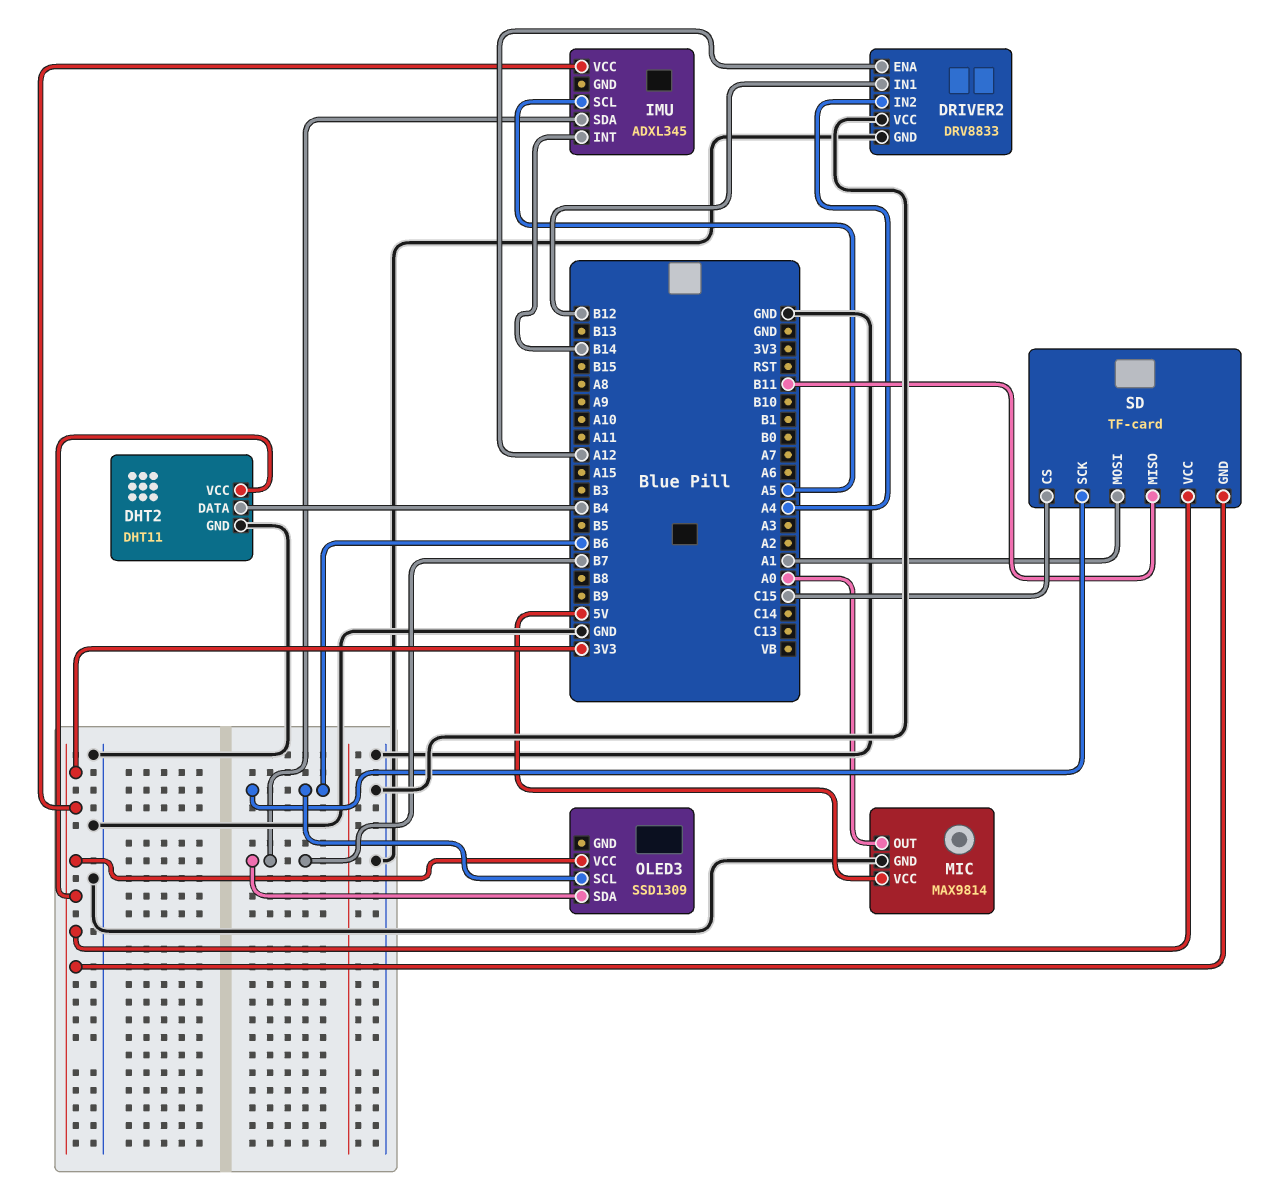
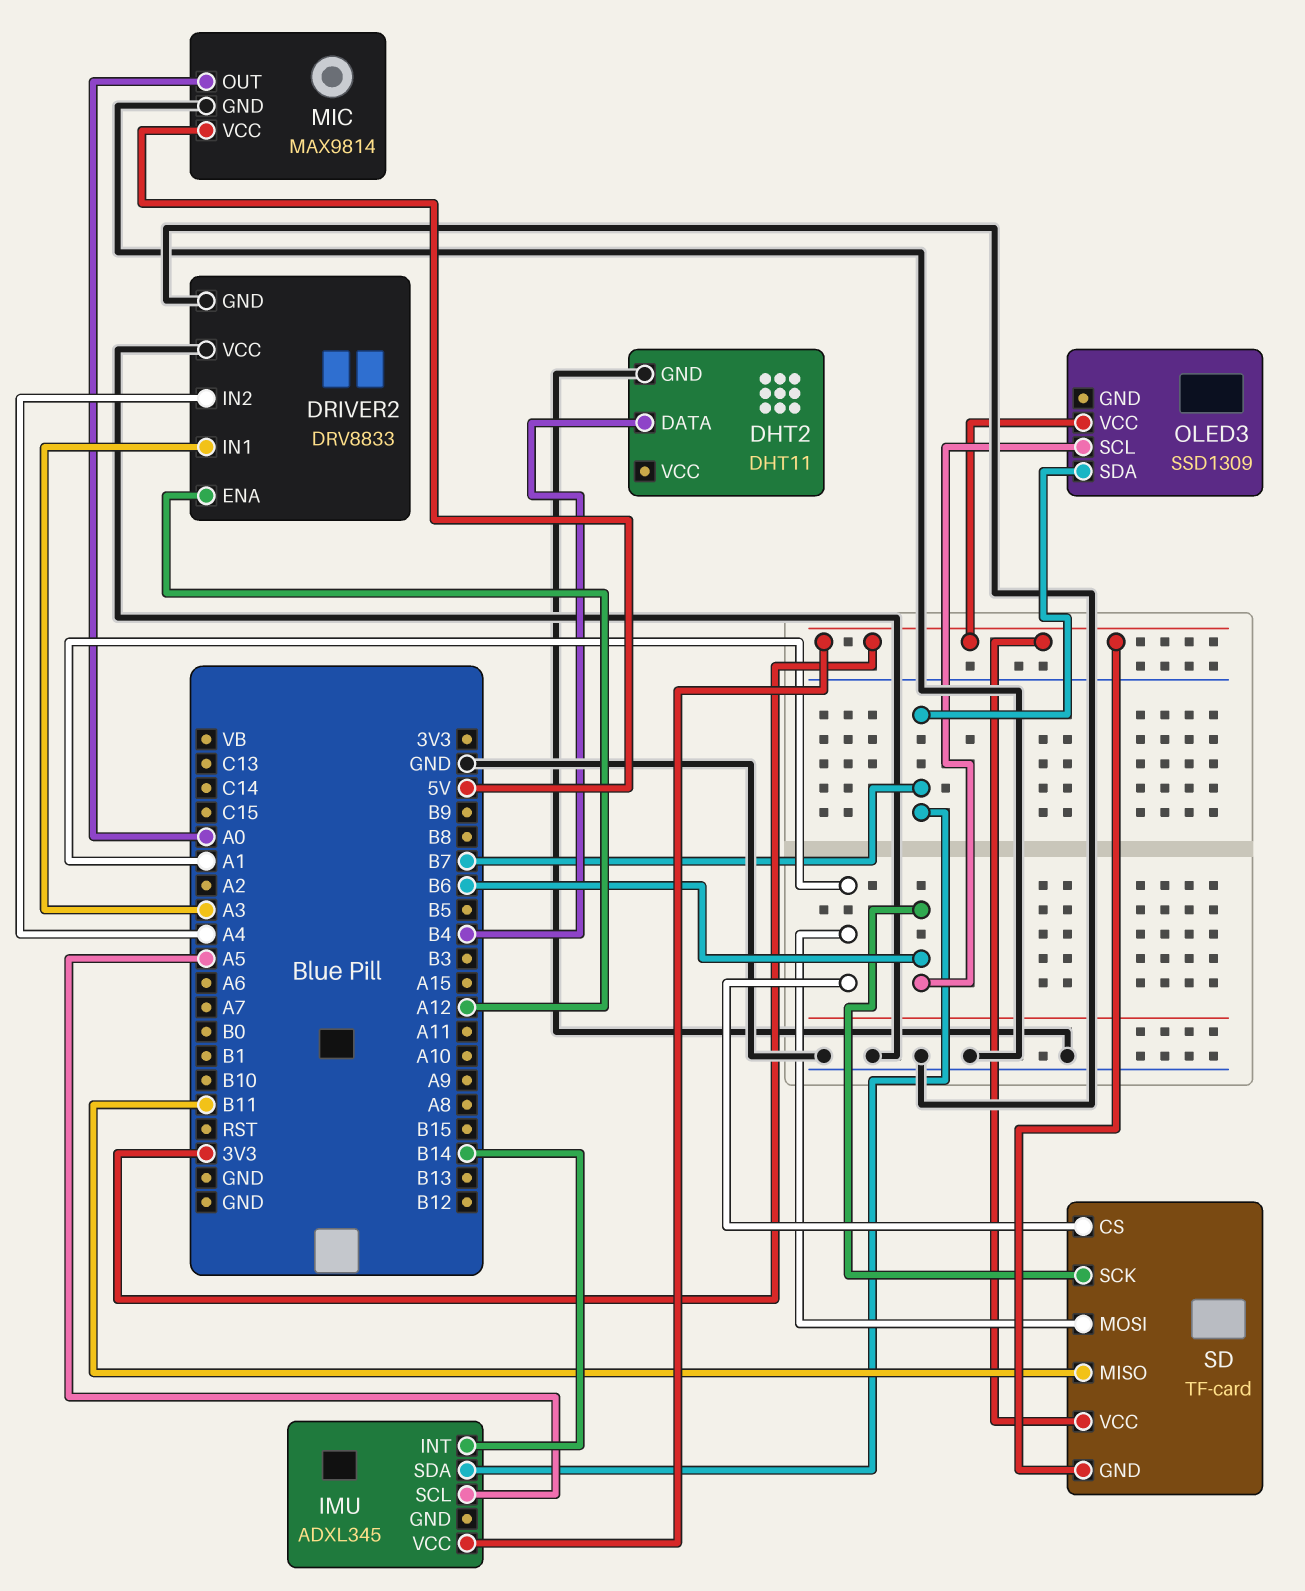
DHT2 pin VCC: 3V3 -> none
DRIVER2 pin IN1: B12 -> A3
SD pin CS: C15 -> A1

